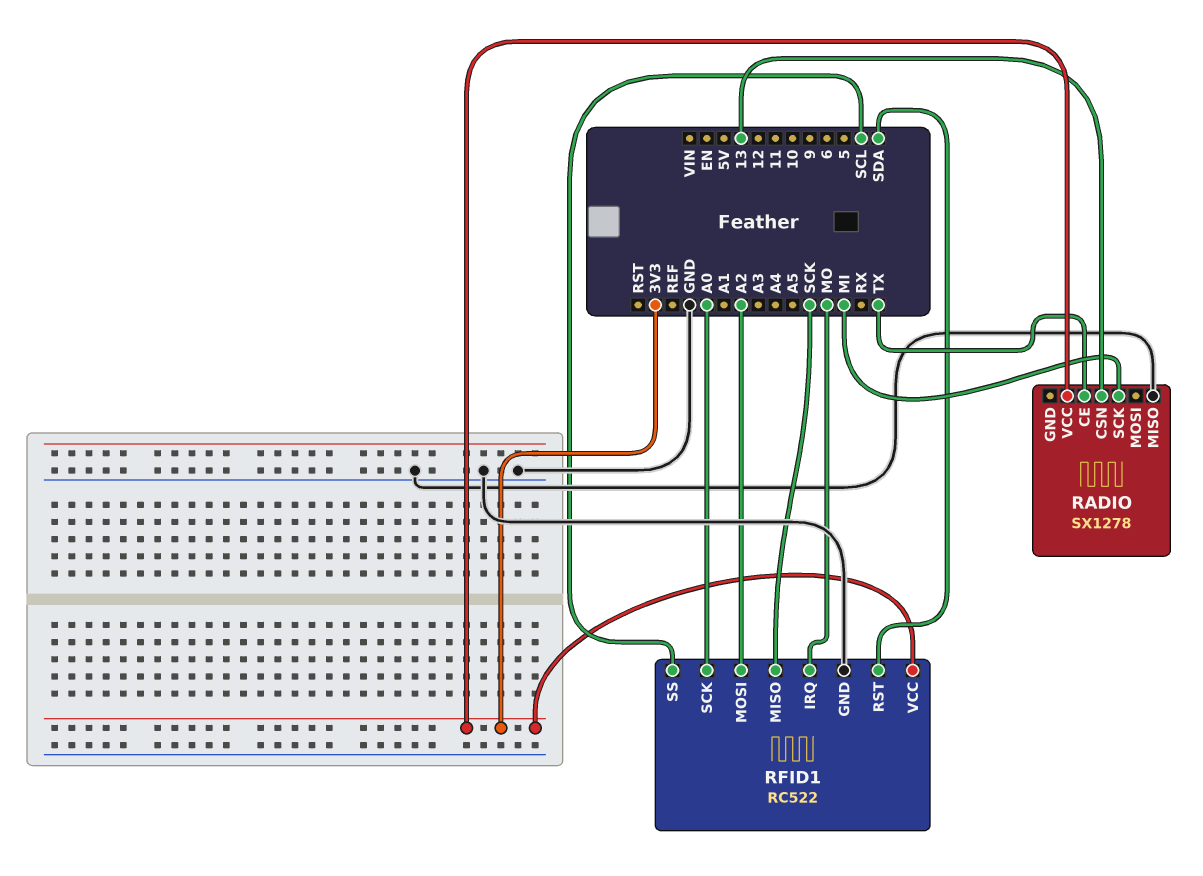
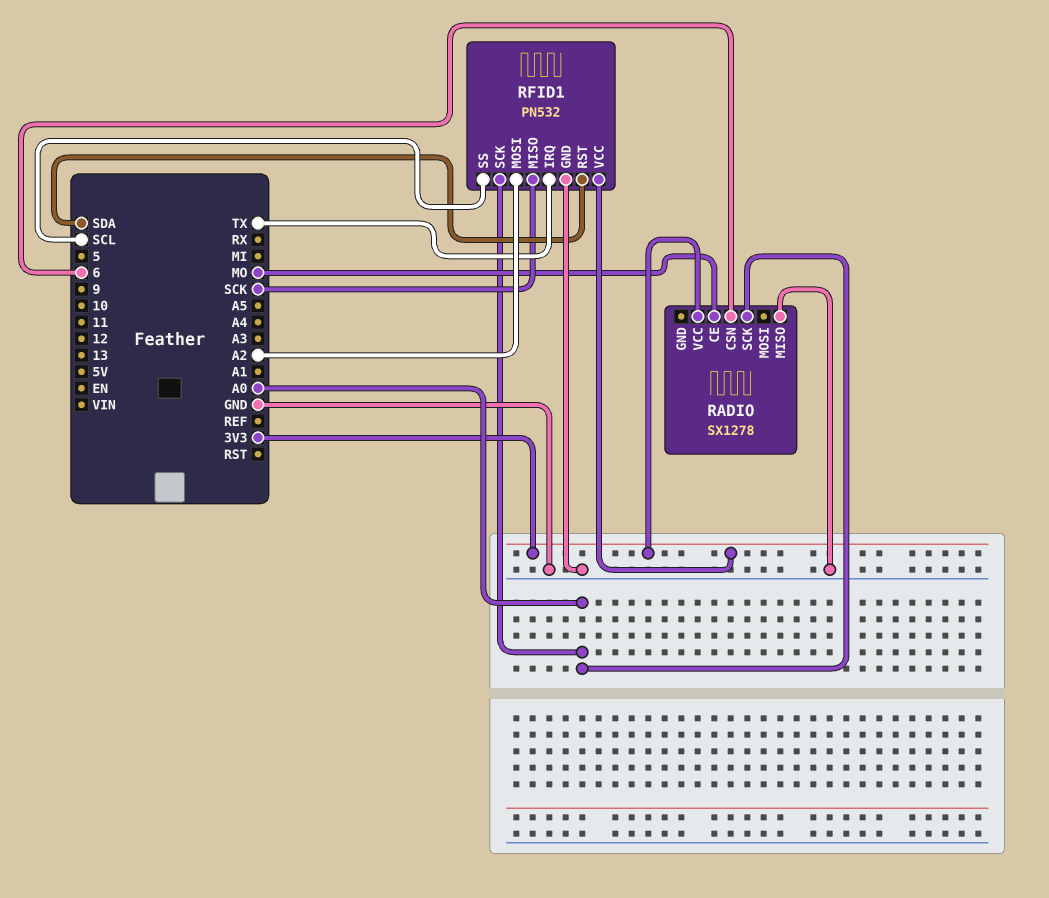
RADIO pin CE: TX -> MO
RADIO pin CSN: 13 -> 6
RADIO pin SCK: MI -> A0
RFID1: RC522 -> PN532
RFID1 pin IRQ: MO -> TX

